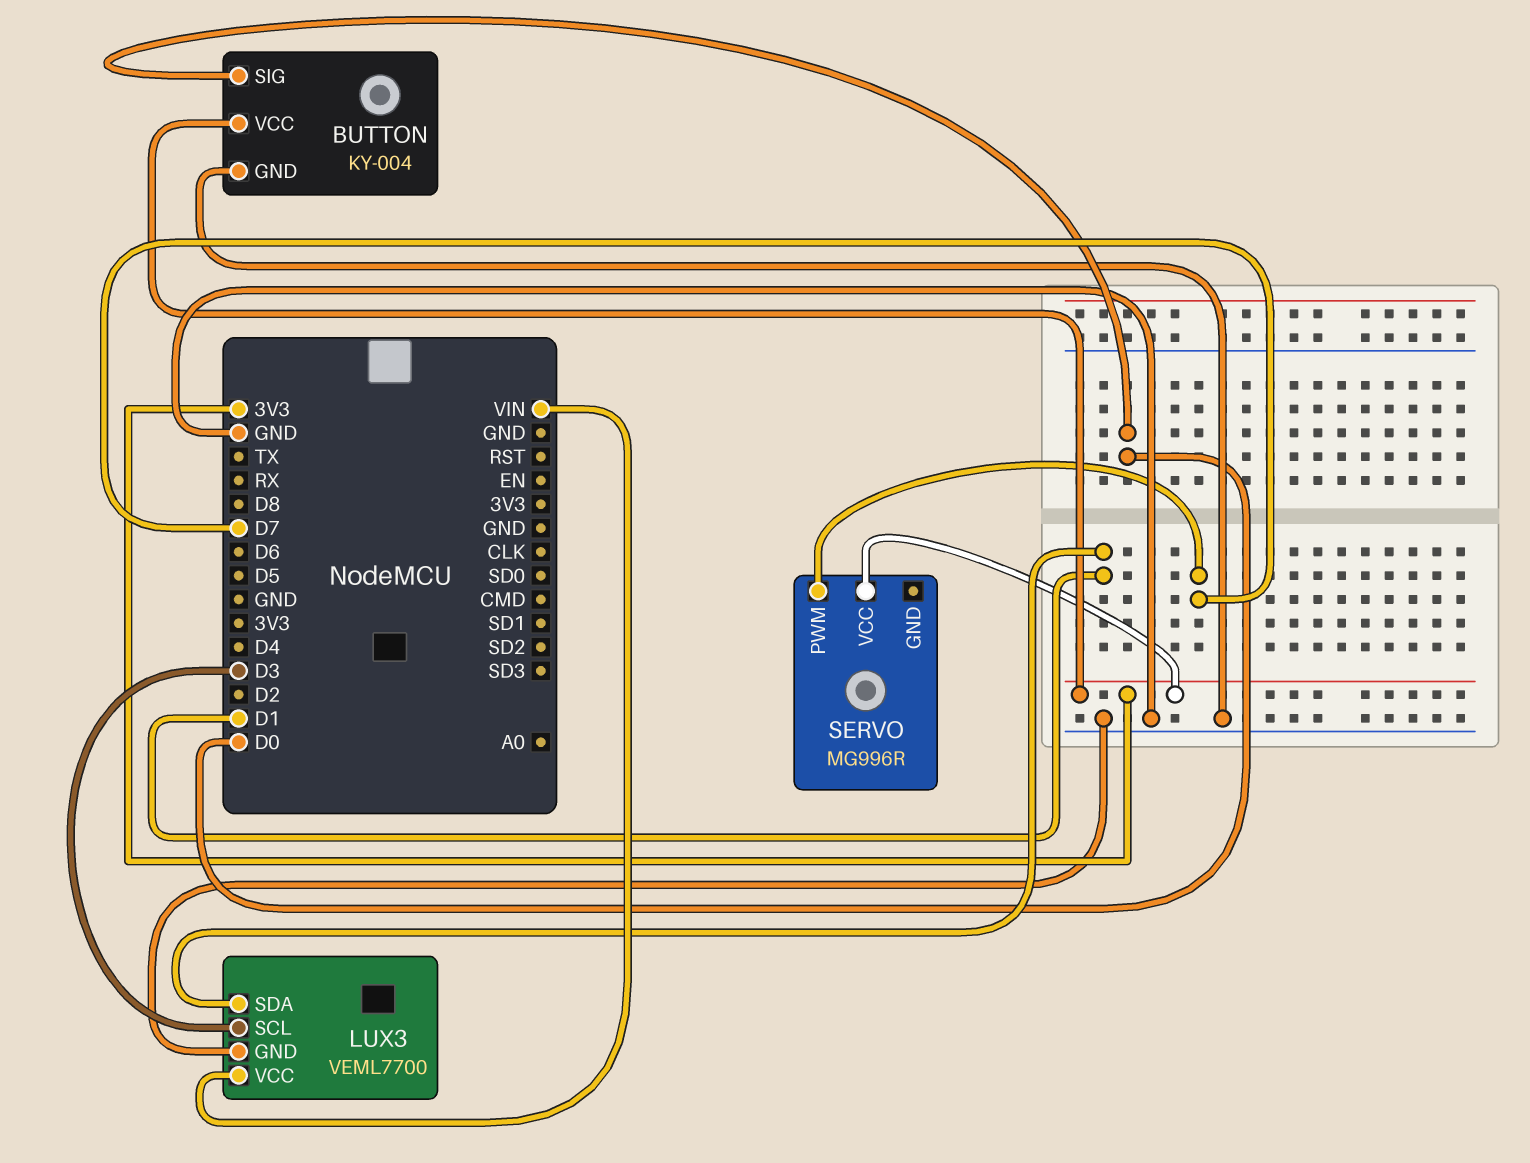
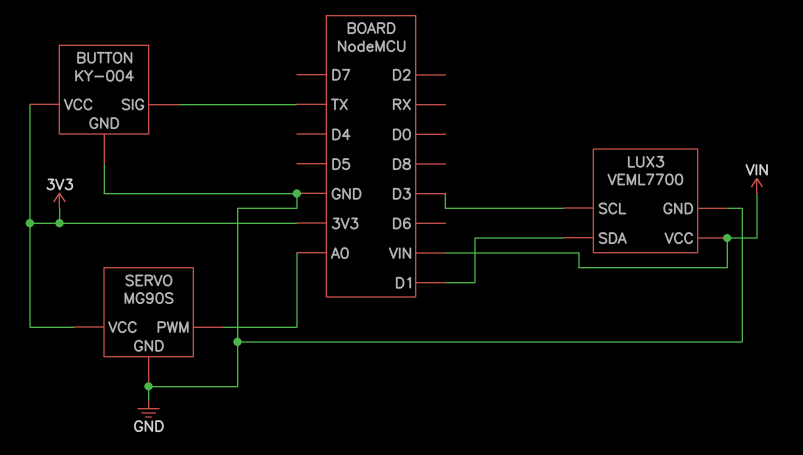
BUTTON pin SIG: D0 -> TX
SERVO: MG996R -> MG90S
SERVO pin GND: none -> GND
SERVO pin PWM: D7 -> A0

